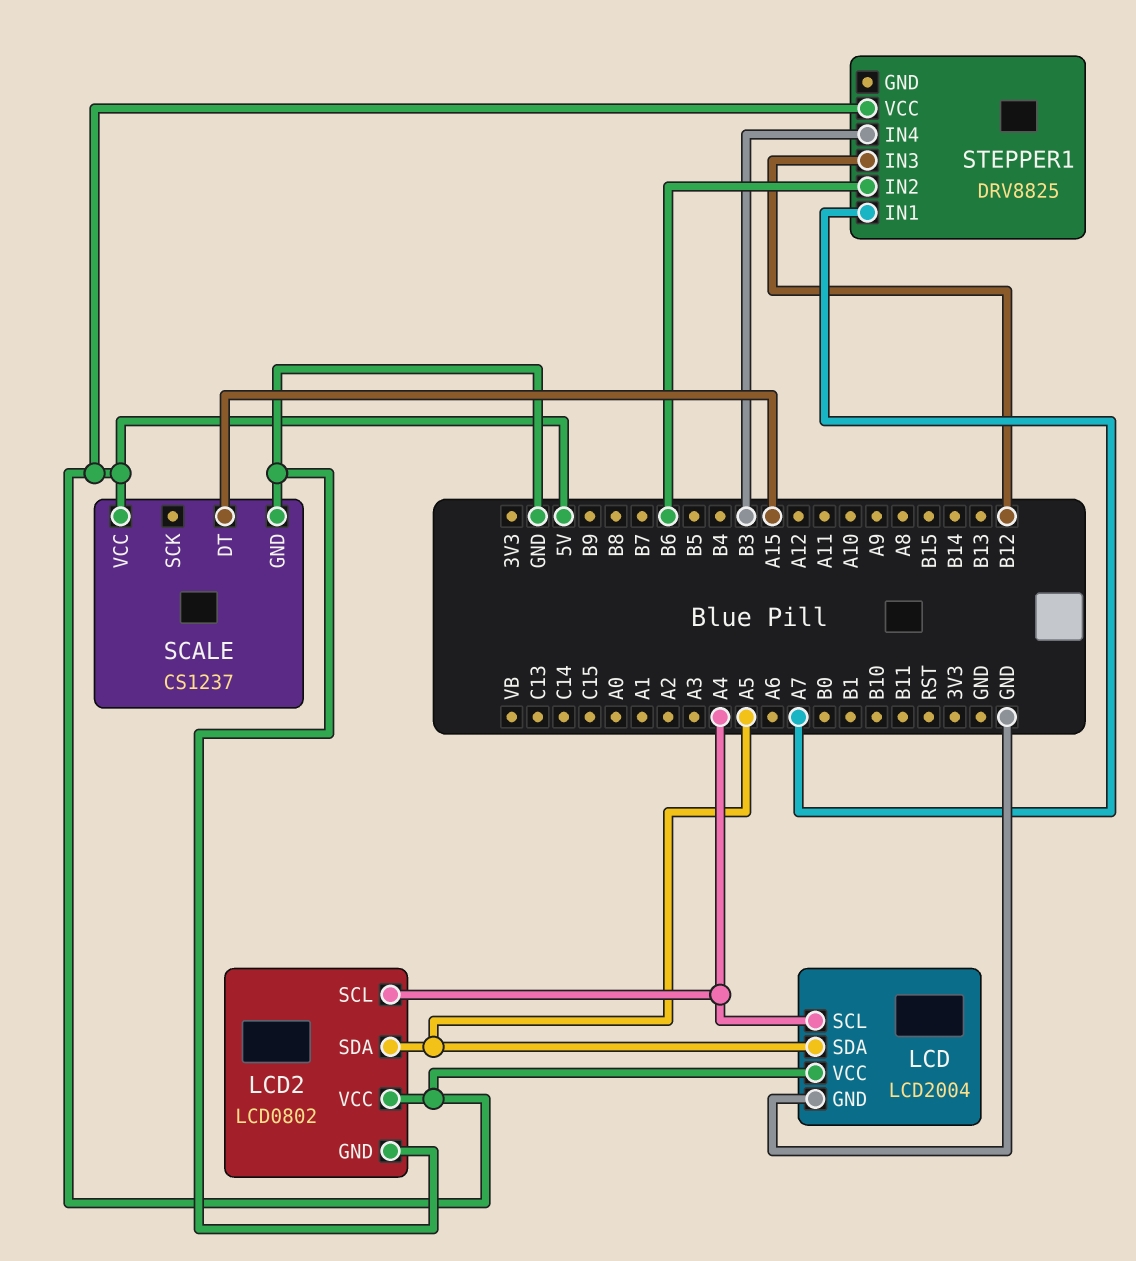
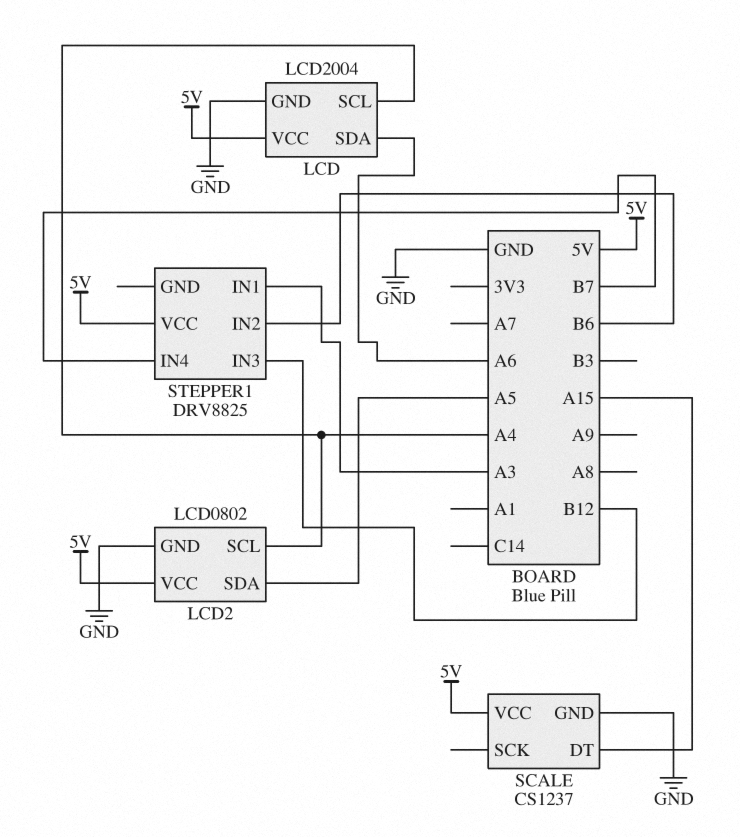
LCD pin SDA: A5 -> A6
STEPPER1 pin IN1: A7 -> A3
STEPPER1 pin IN4: B3 -> B7

